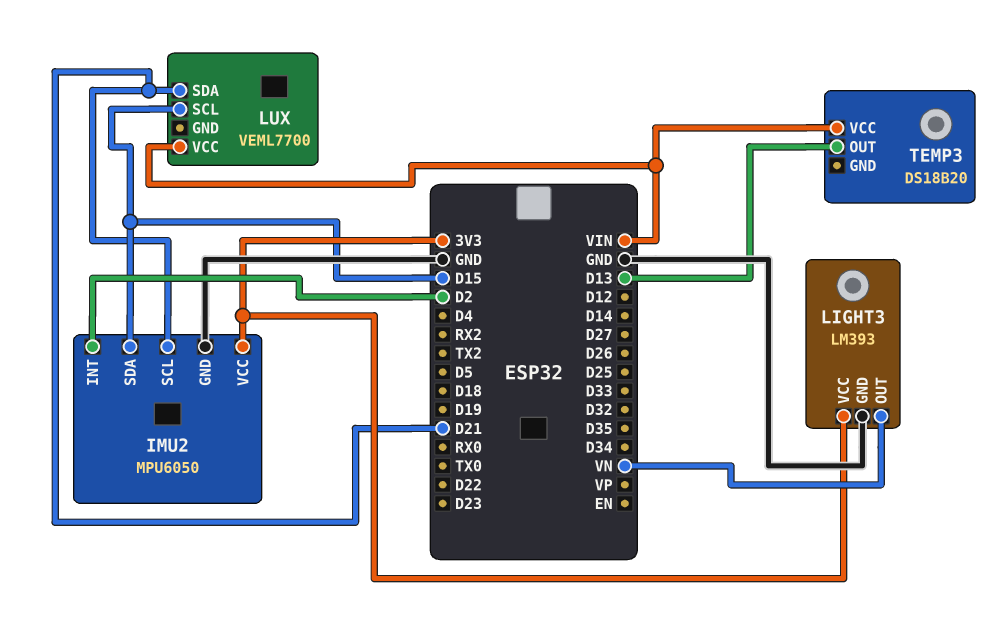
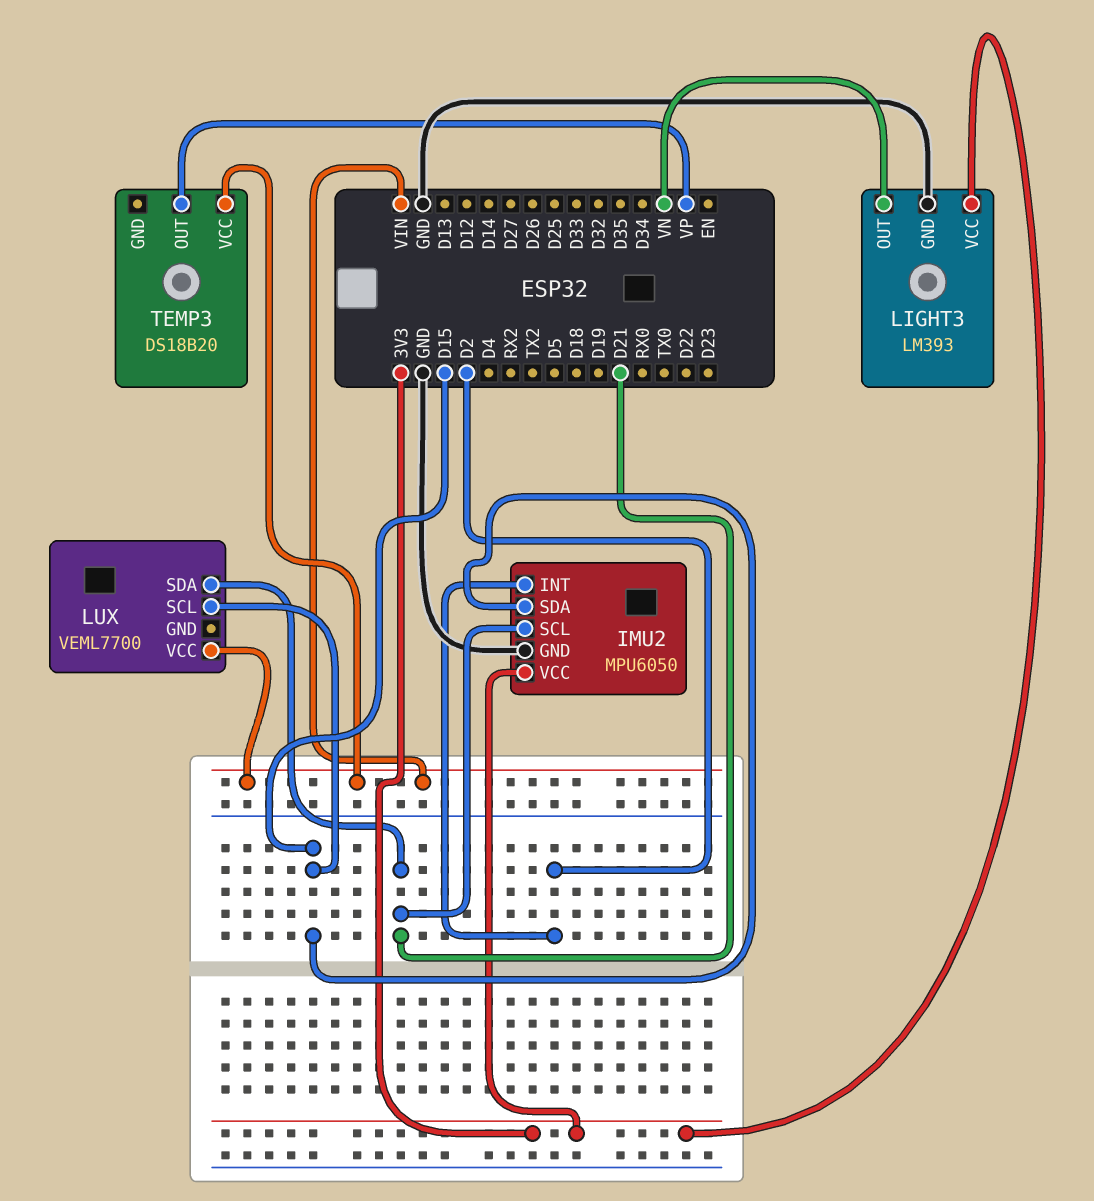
TEMP3 pin OUT: D13 -> VP

